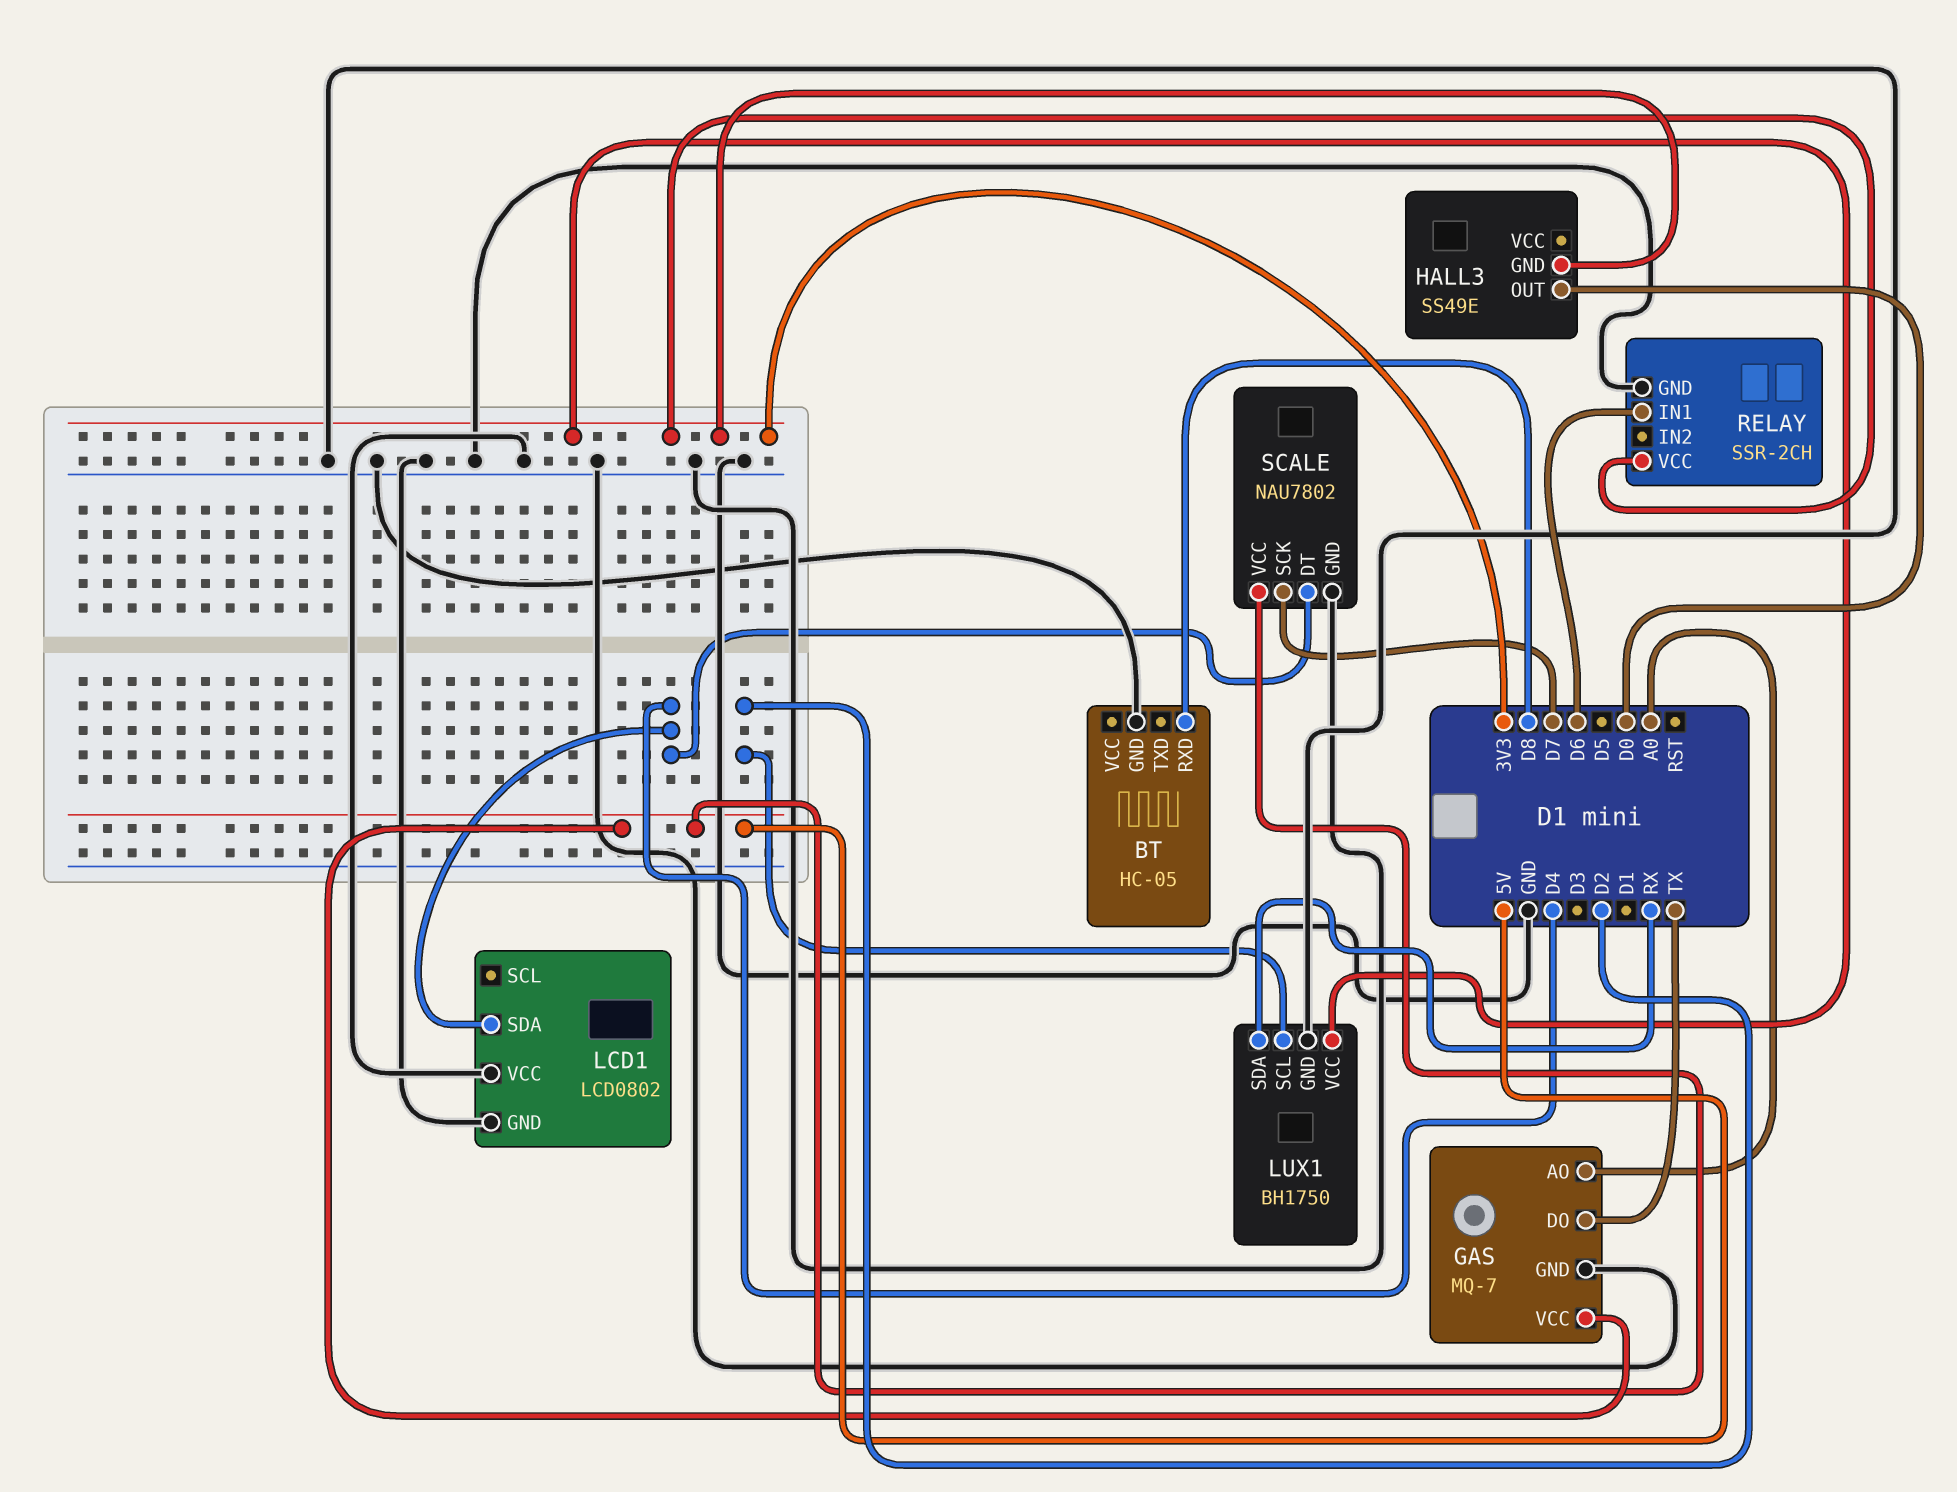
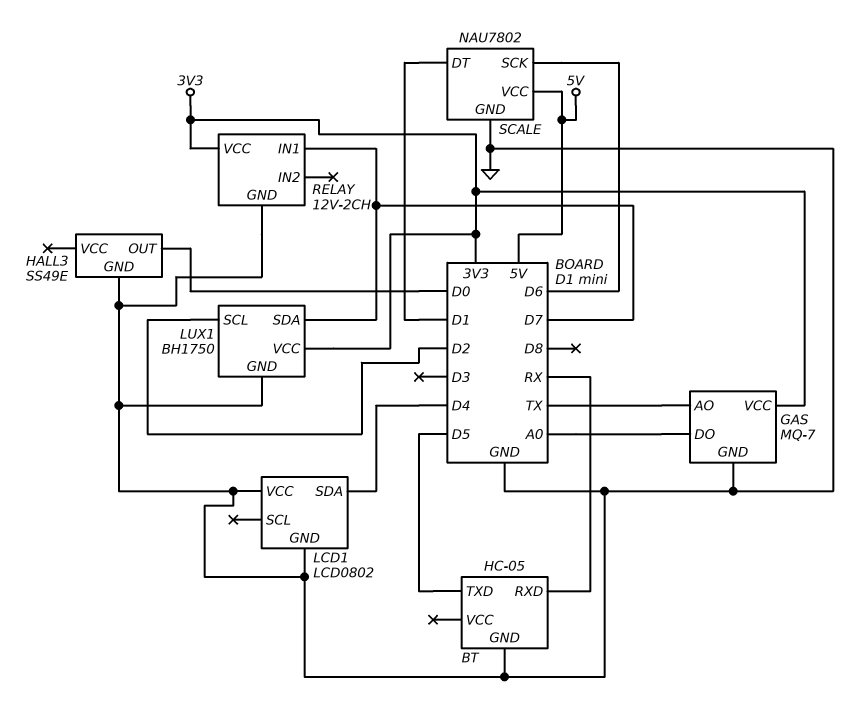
BT pin RXD: D8 -> RX
BT pin TXD: none -> D5
GAS pin AO: A0 -> TX
GAS pin DO: TX -> A0
GAS pin VCC: 5V -> 3V3
HALL3 pin GND: 3V3 -> GND
LUX1 pin SDA: RX -> D7
RELAY: SSR-2CH -> 12V-2CH
RELAY pin IN1: D6 -> D7
SCALE pin DT: D4 -> D1
SCALE pin SCK: D7 -> D6

